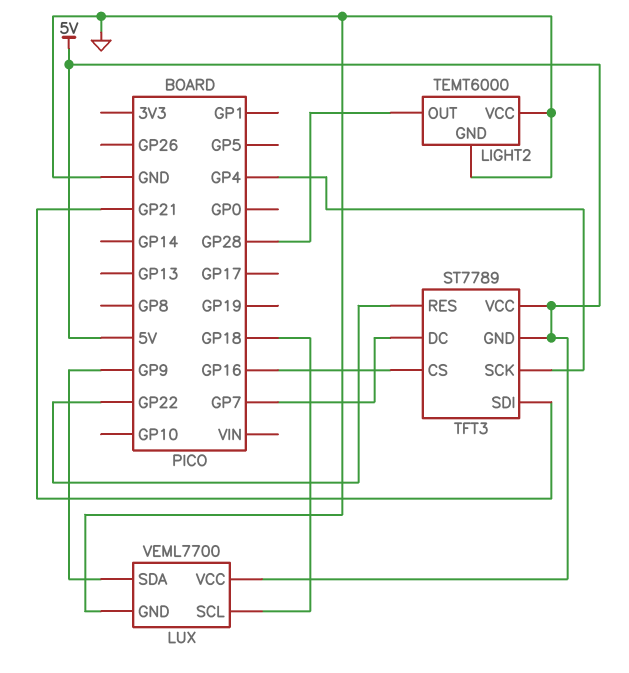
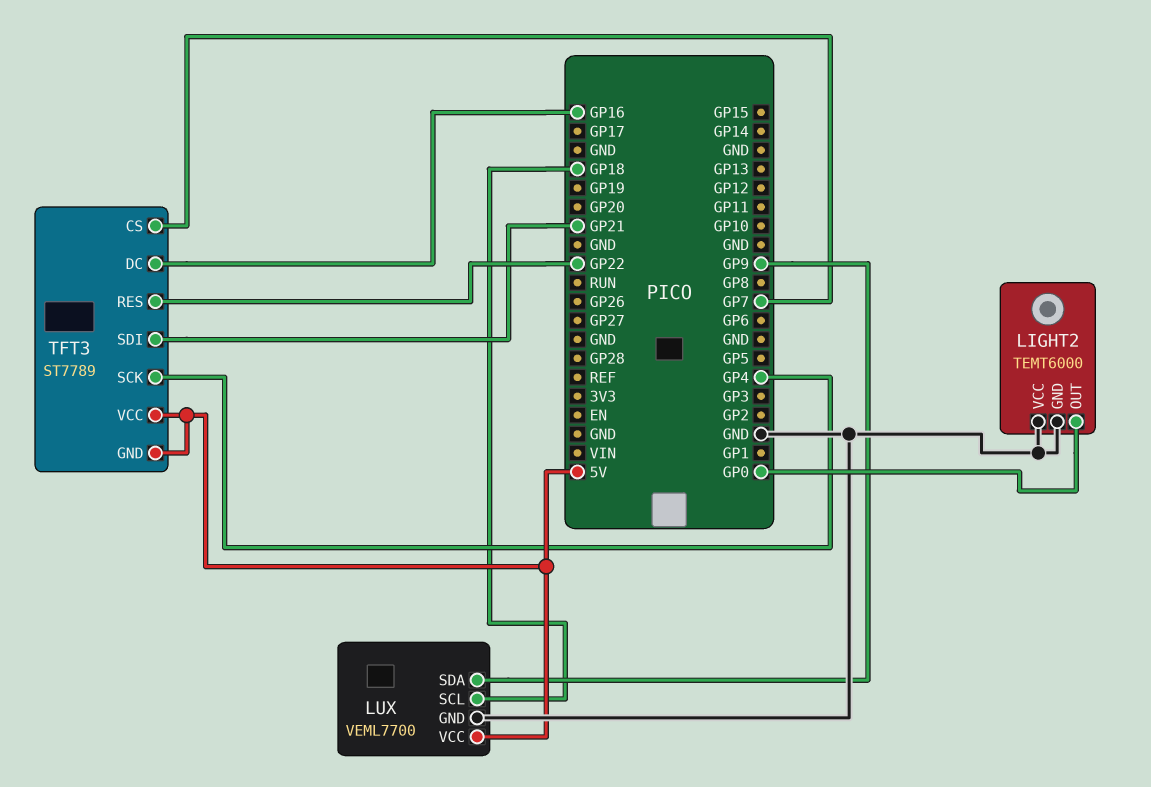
LIGHT2 pin OUT: GP28 -> GP0
TFT3 pin CS: GP16 -> GP7
TFT3 pin DC: GP7 -> GP16

